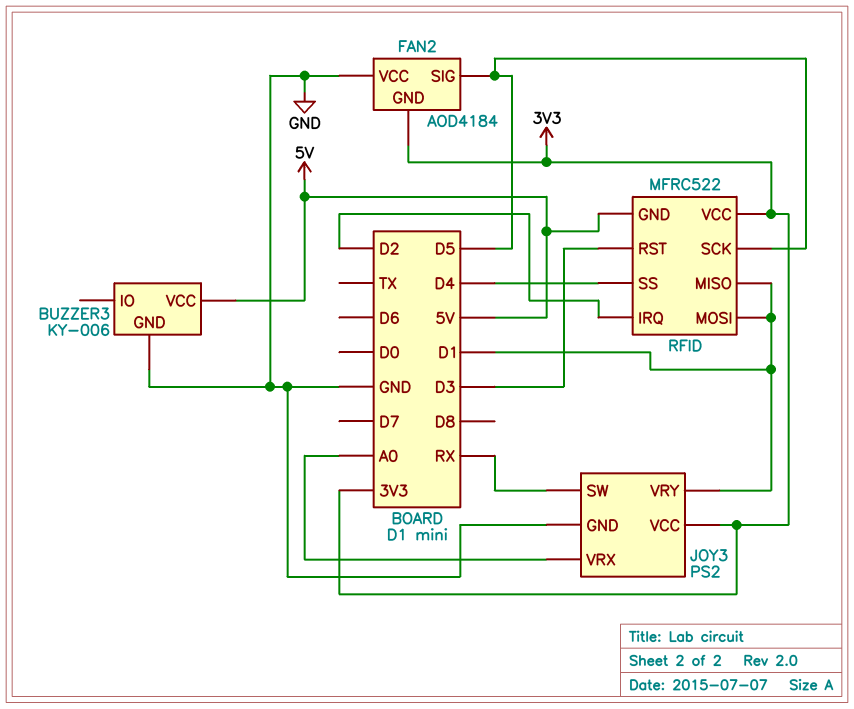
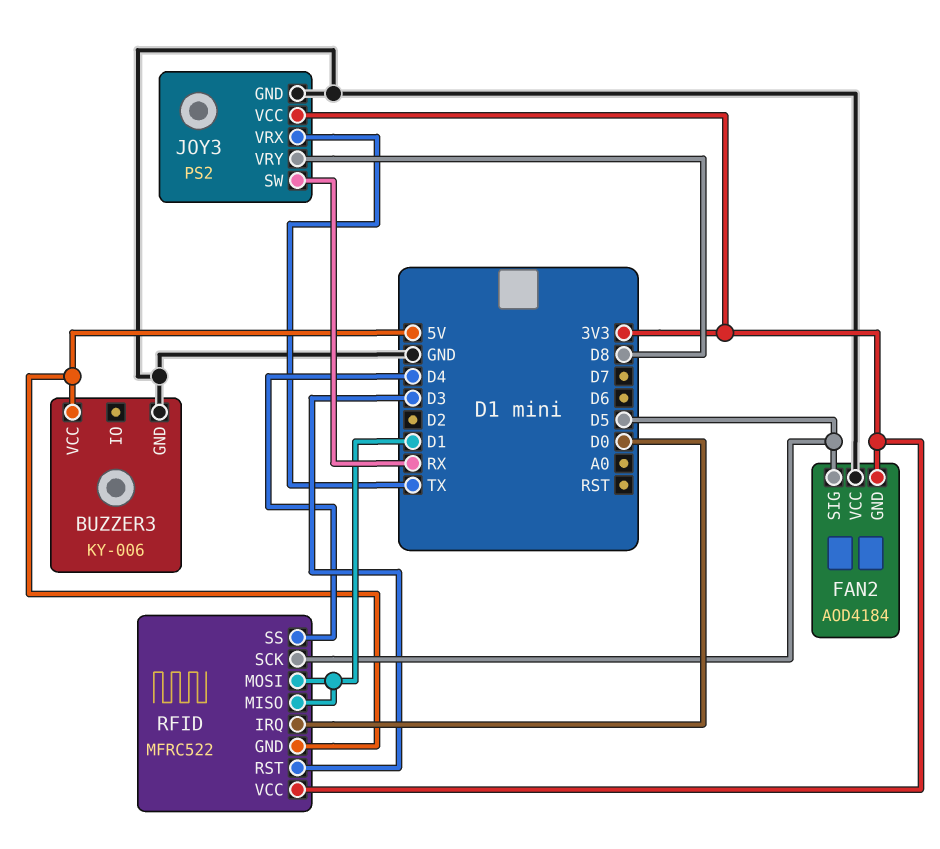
JOY3 pin VRX: A0 -> TX
JOY3 pin VRY: D1 -> D8
RFID pin IRQ: D2 -> D0

